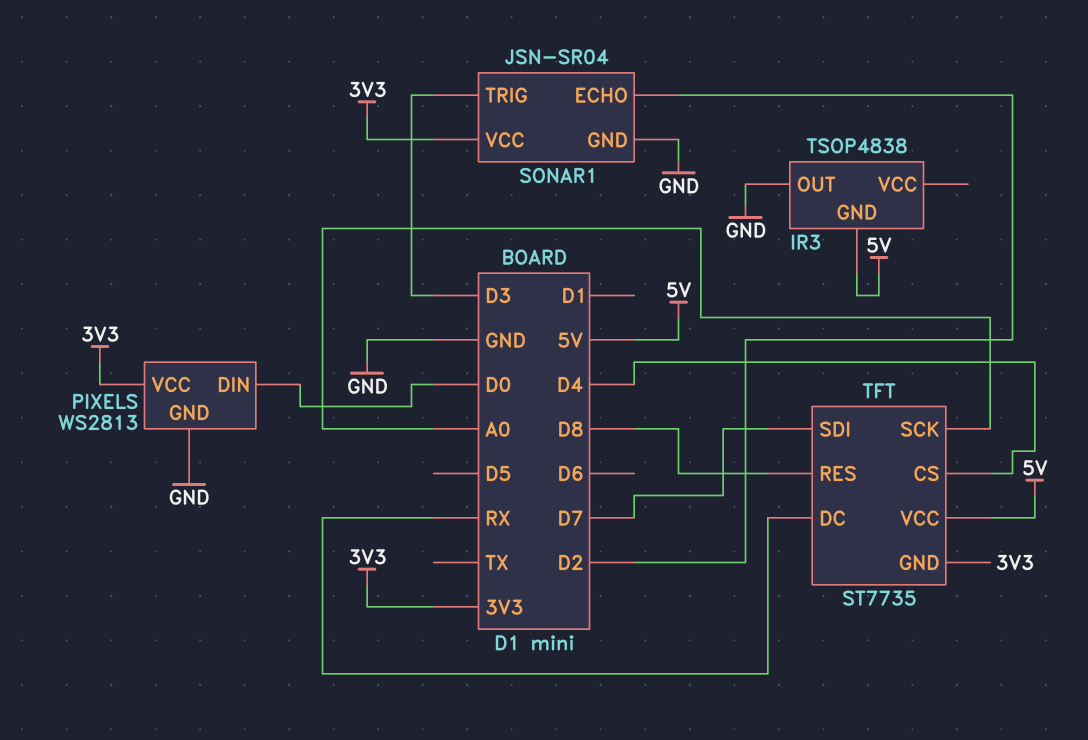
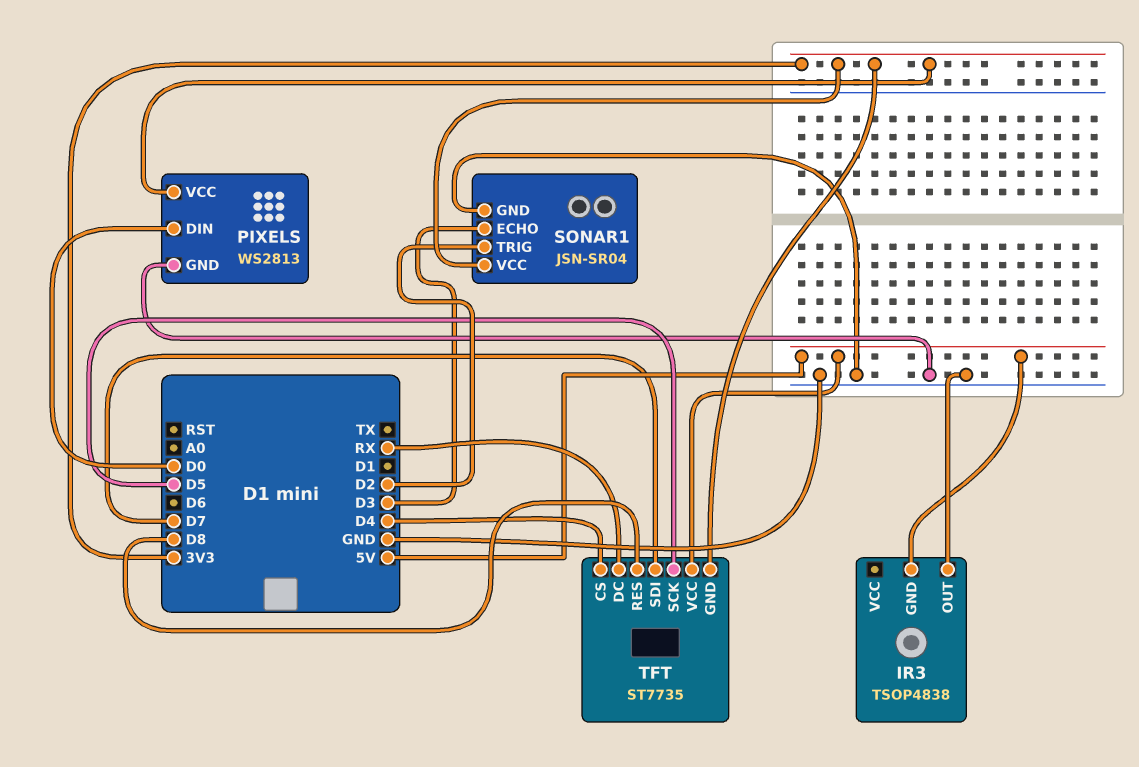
SONAR1 pin ECHO: D2 -> D3
SONAR1 pin TRIG: D3 -> D2
TFT pin SCK: A0 -> D5

